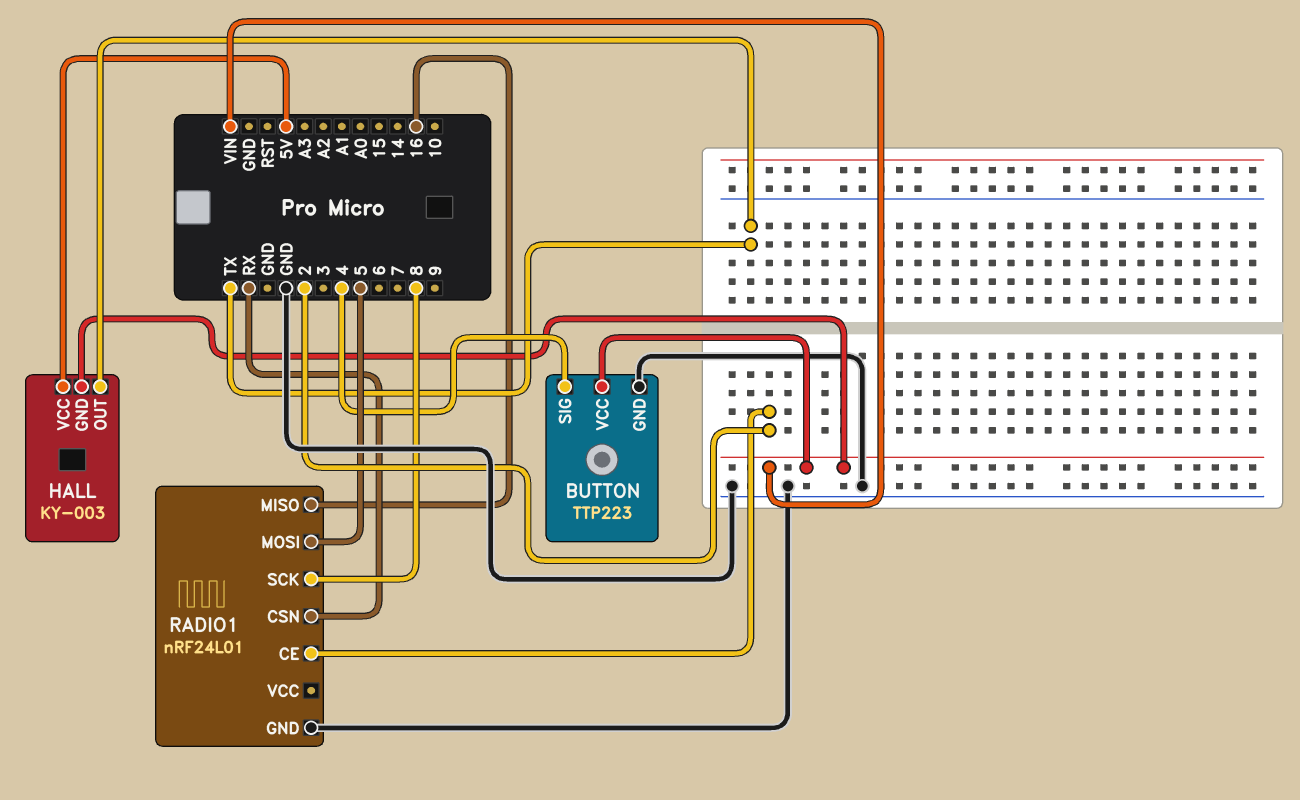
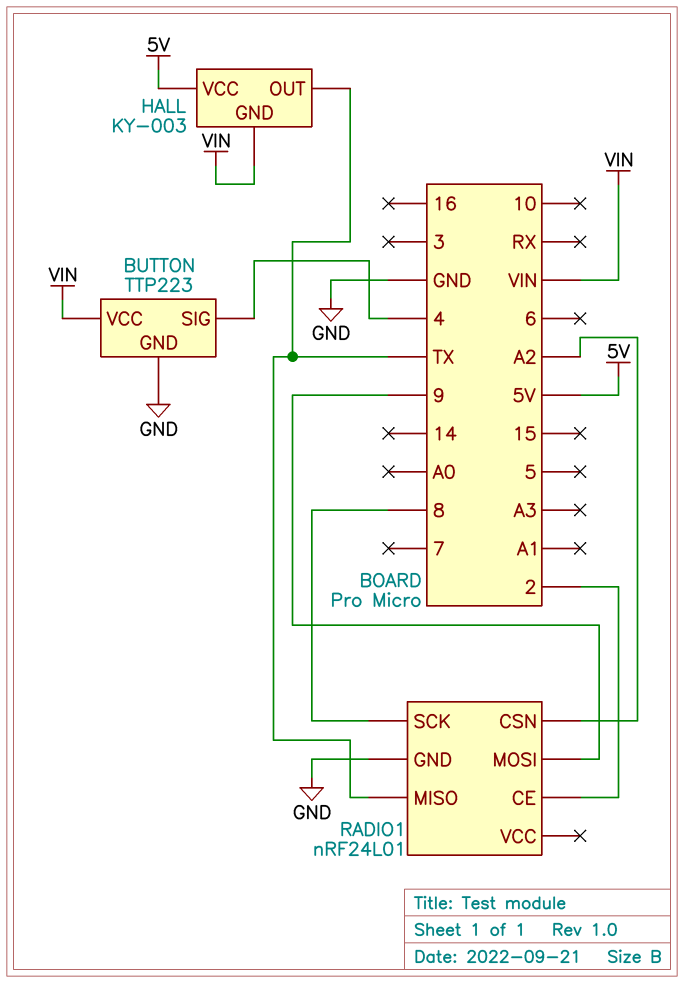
RADIO1 pin CSN: RX -> A2
RADIO1 pin MISO: 16 -> TX
RADIO1 pin MOSI: 5 -> 9

